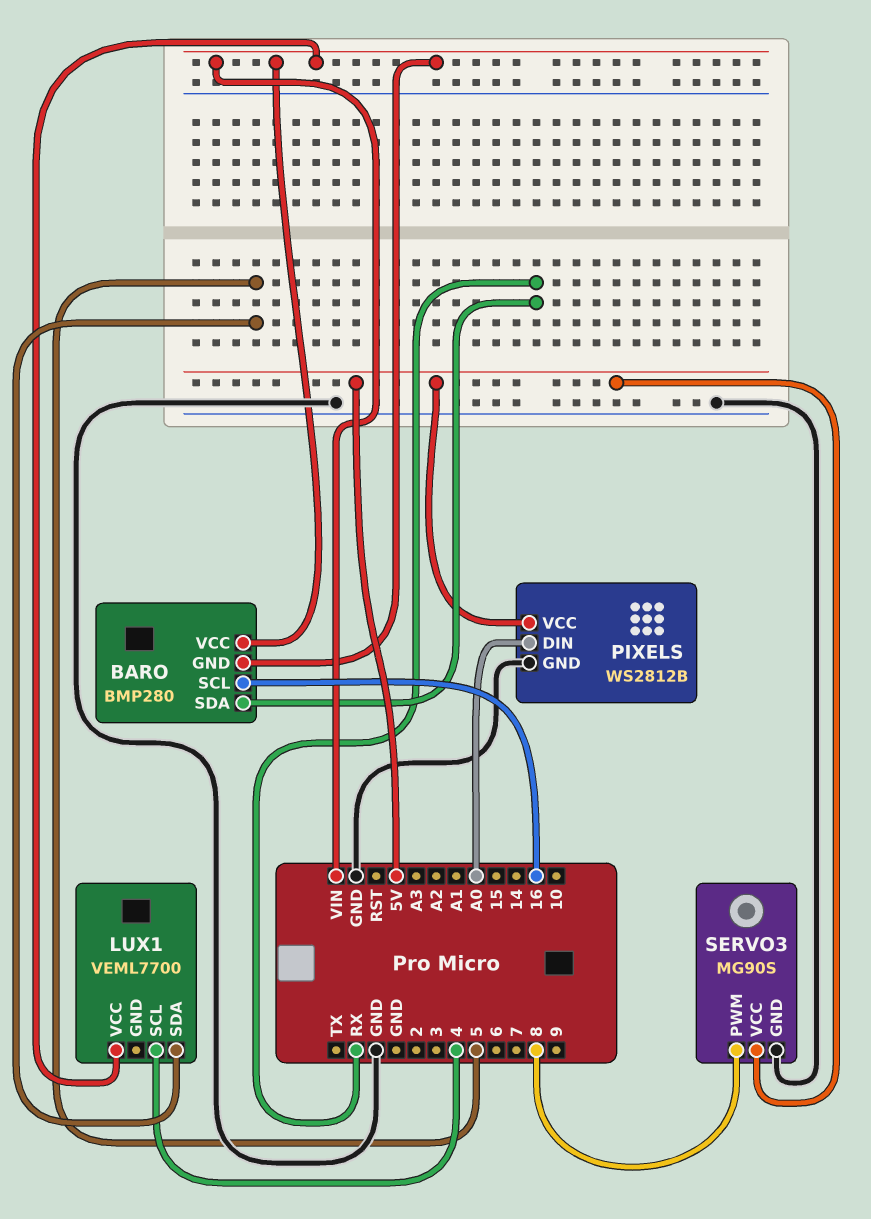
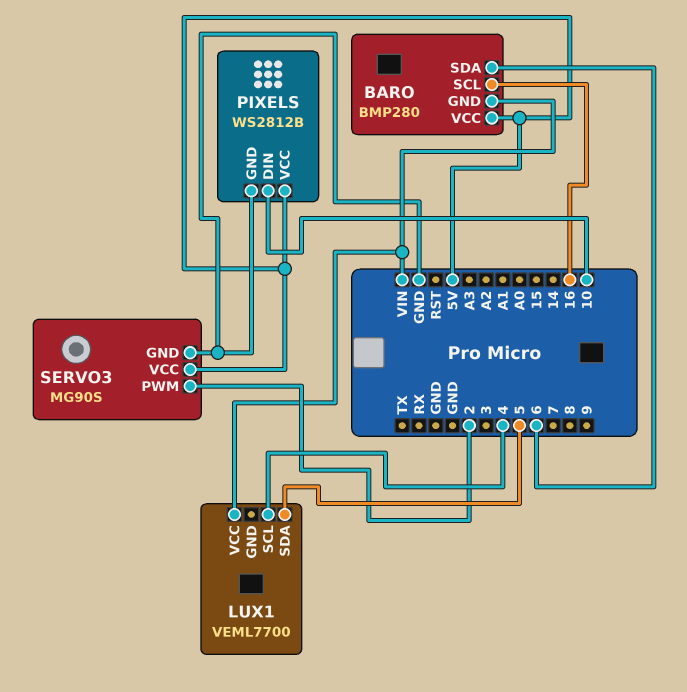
BARO pin SDA: RX -> 6
BARO pin VCC: VIN -> 5V
PIXELS pin DIN: A0 -> 10
SERVO3 pin PWM: 8 -> 2

